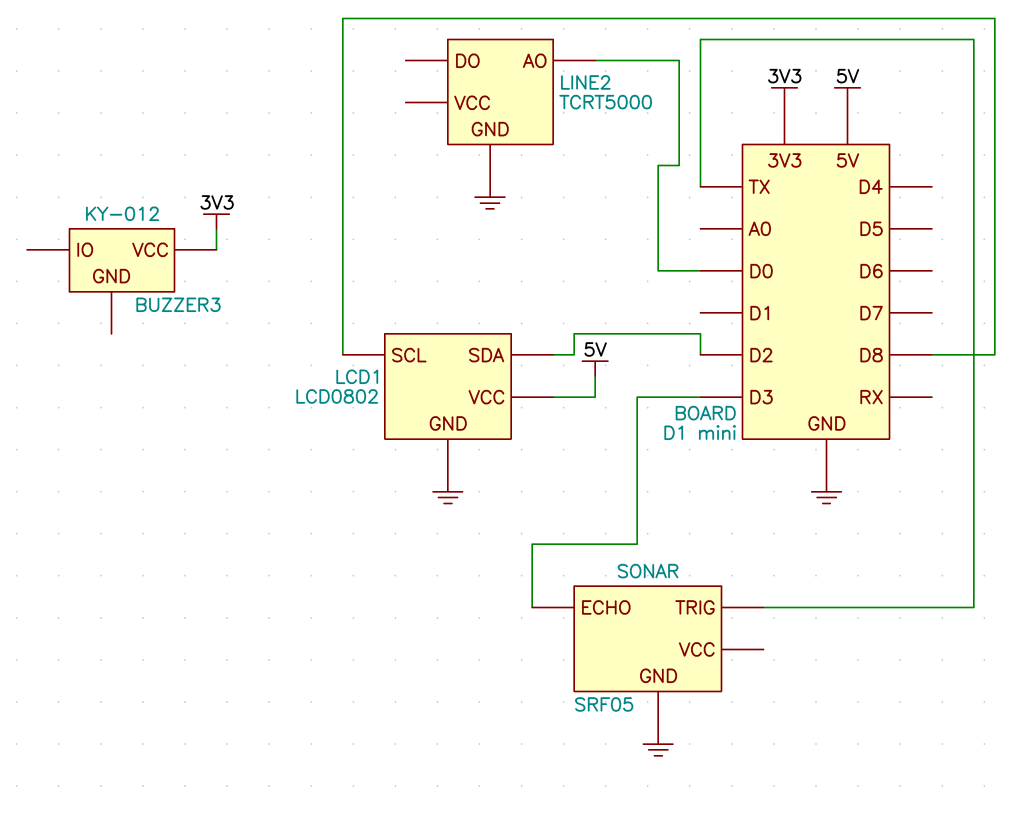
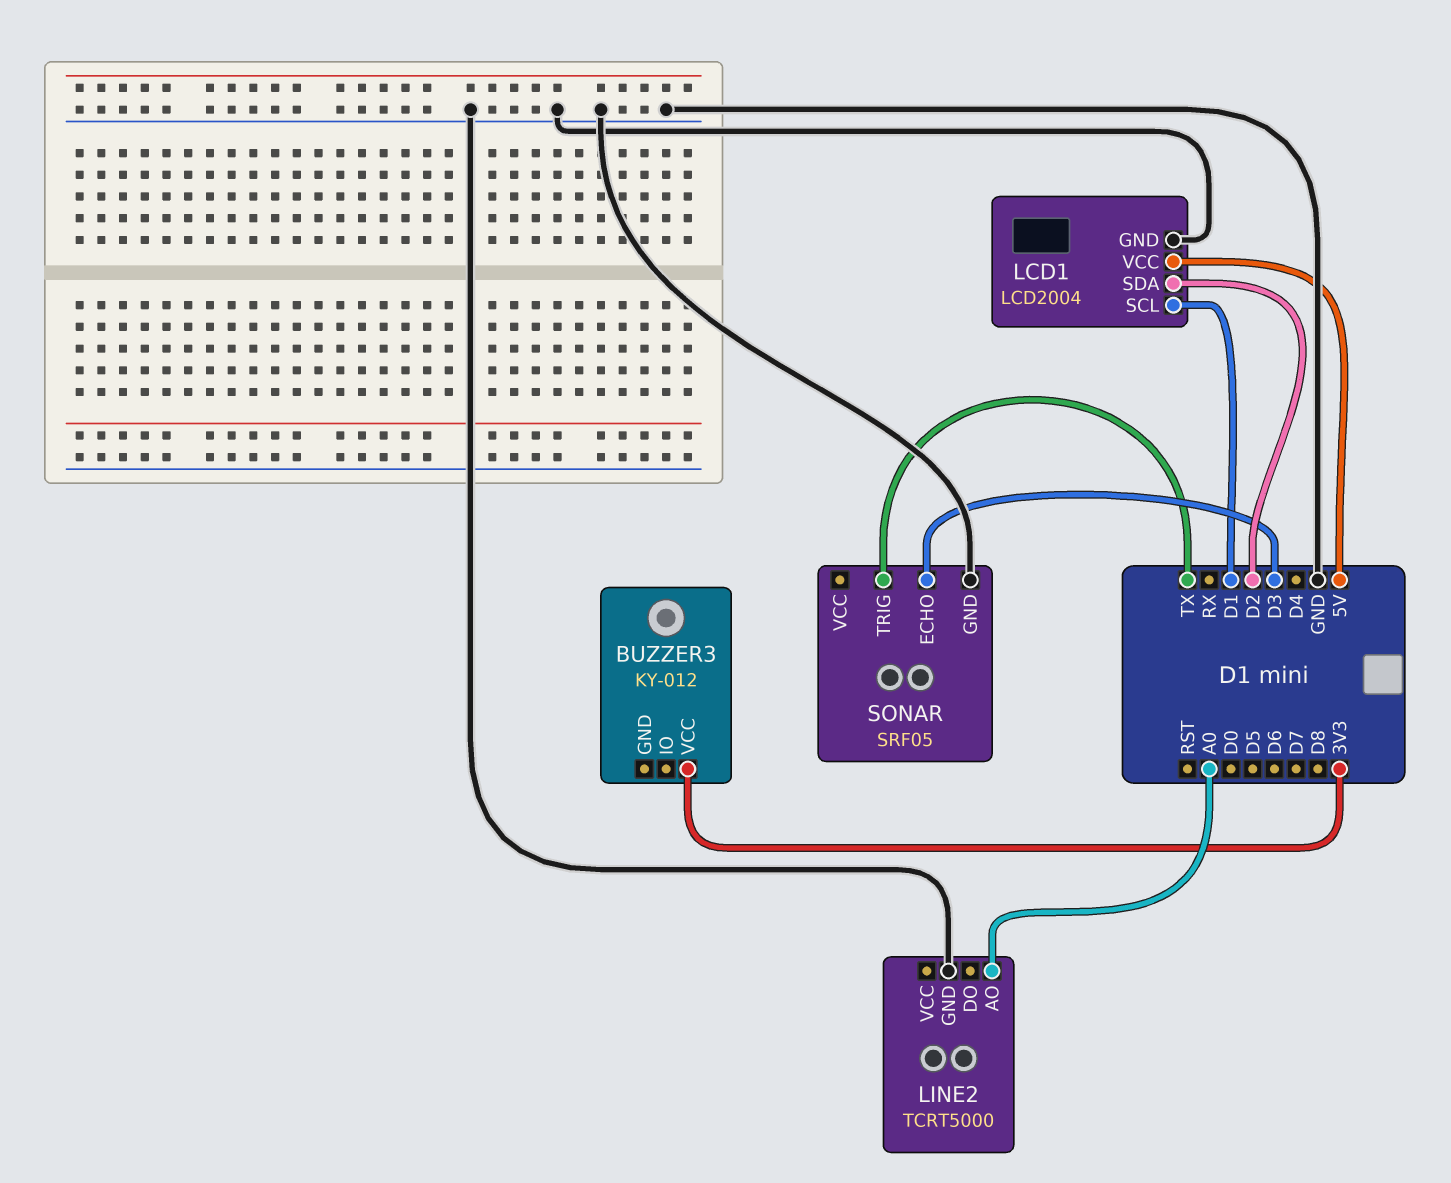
LCD1: LCD0802 -> LCD2004
LCD1 pin SCL: D8 -> D1
LINE2 pin AO: D0 -> A0

